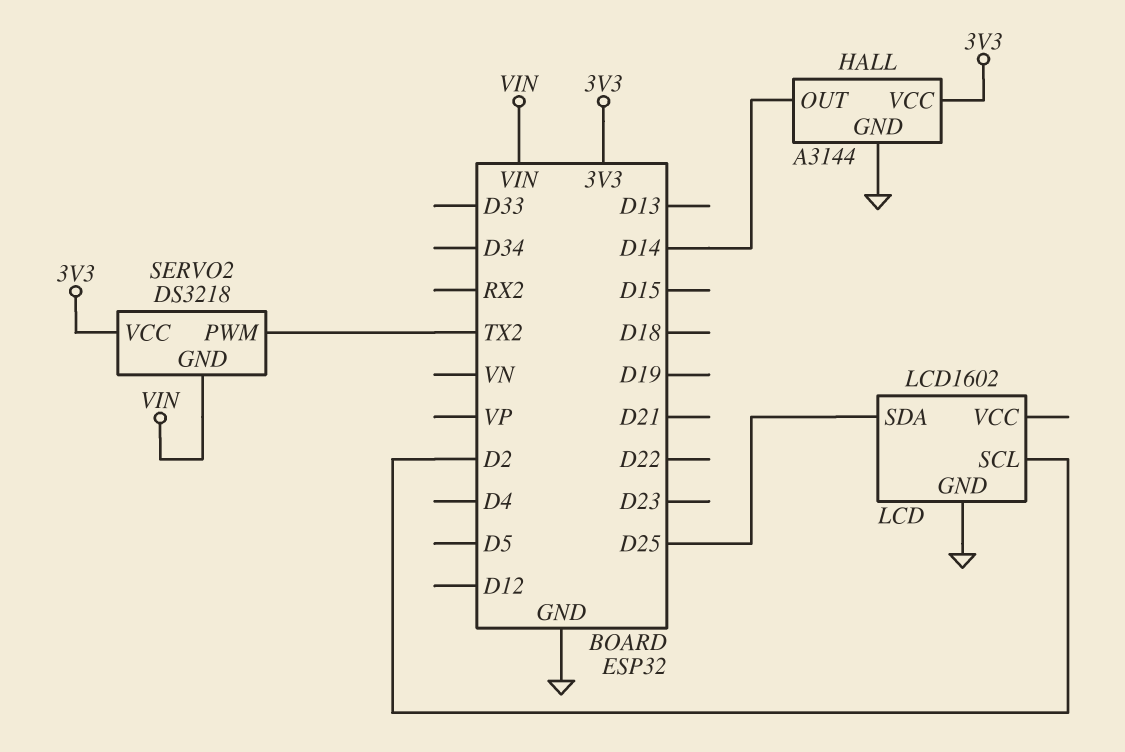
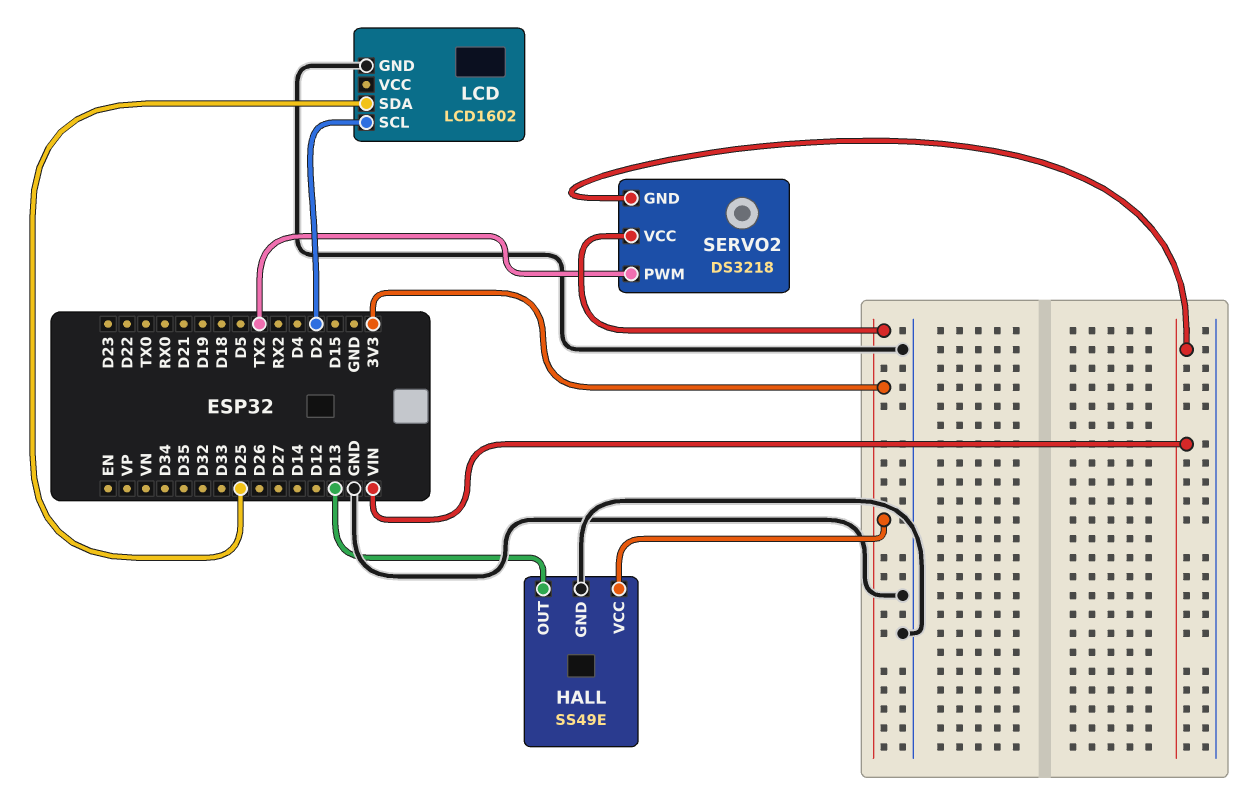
HALL: A3144 -> SS49E
HALL pin OUT: D14 -> D13

